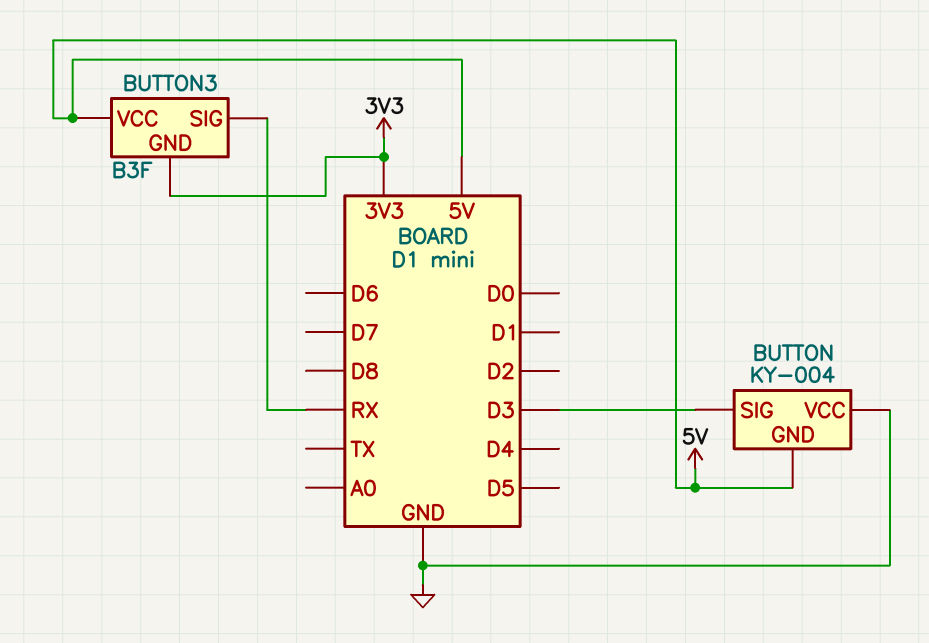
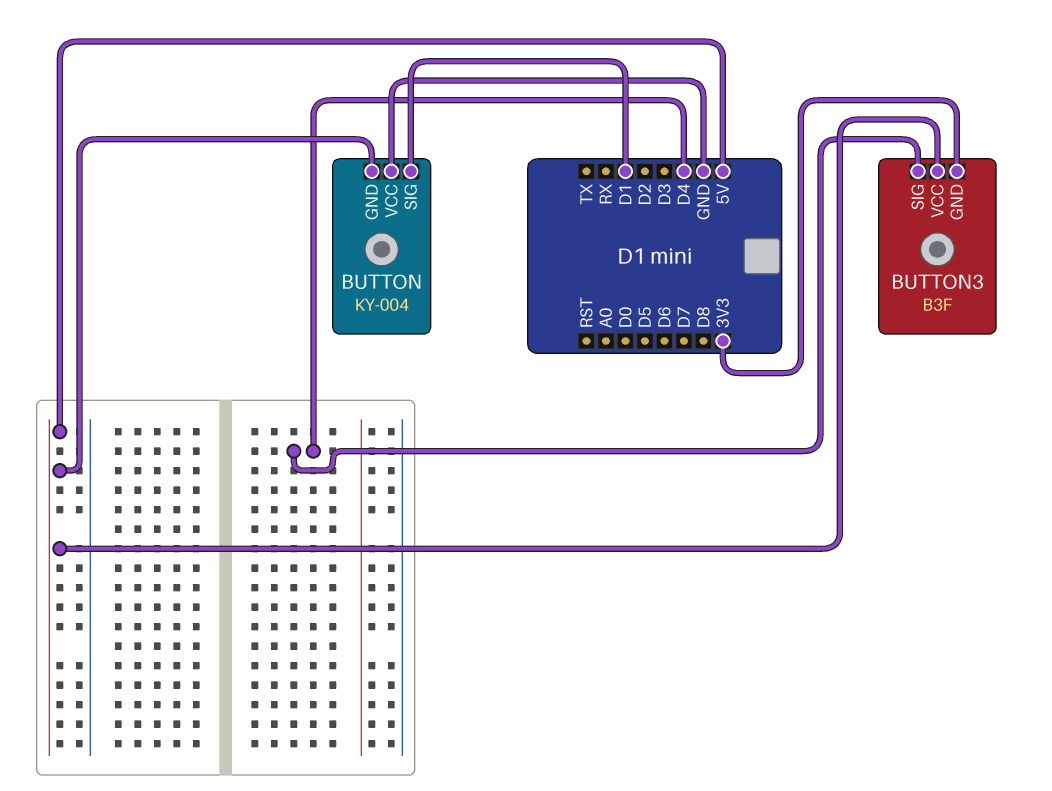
BUTTON pin SIG: D3 -> D1
BUTTON3 pin SIG: RX -> D4

